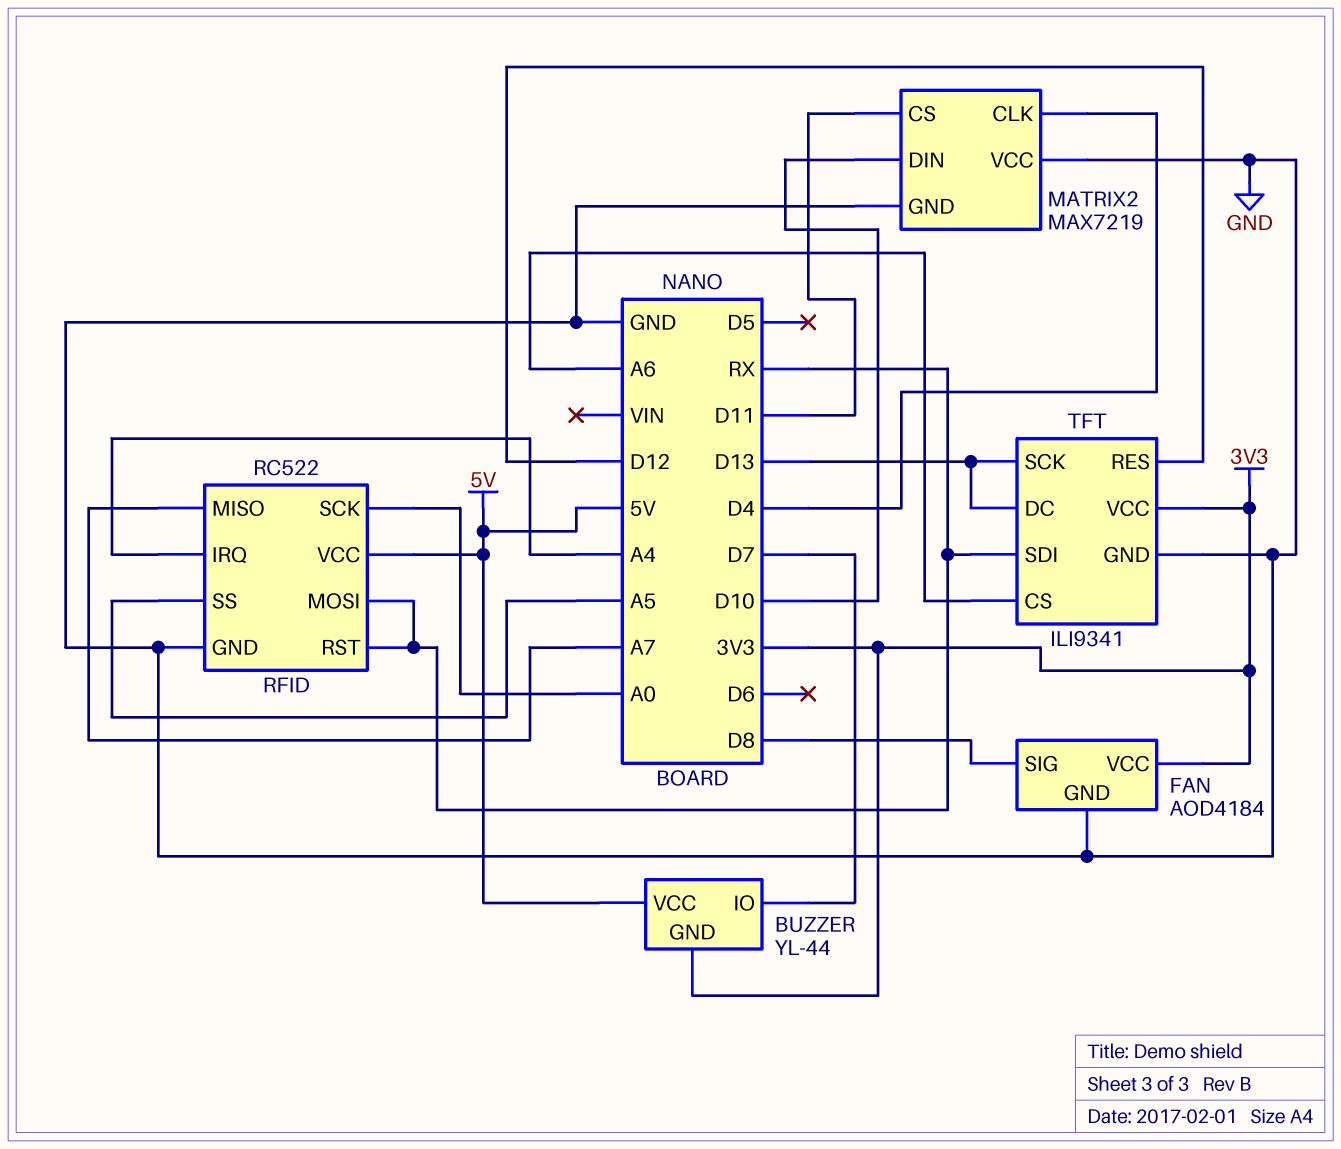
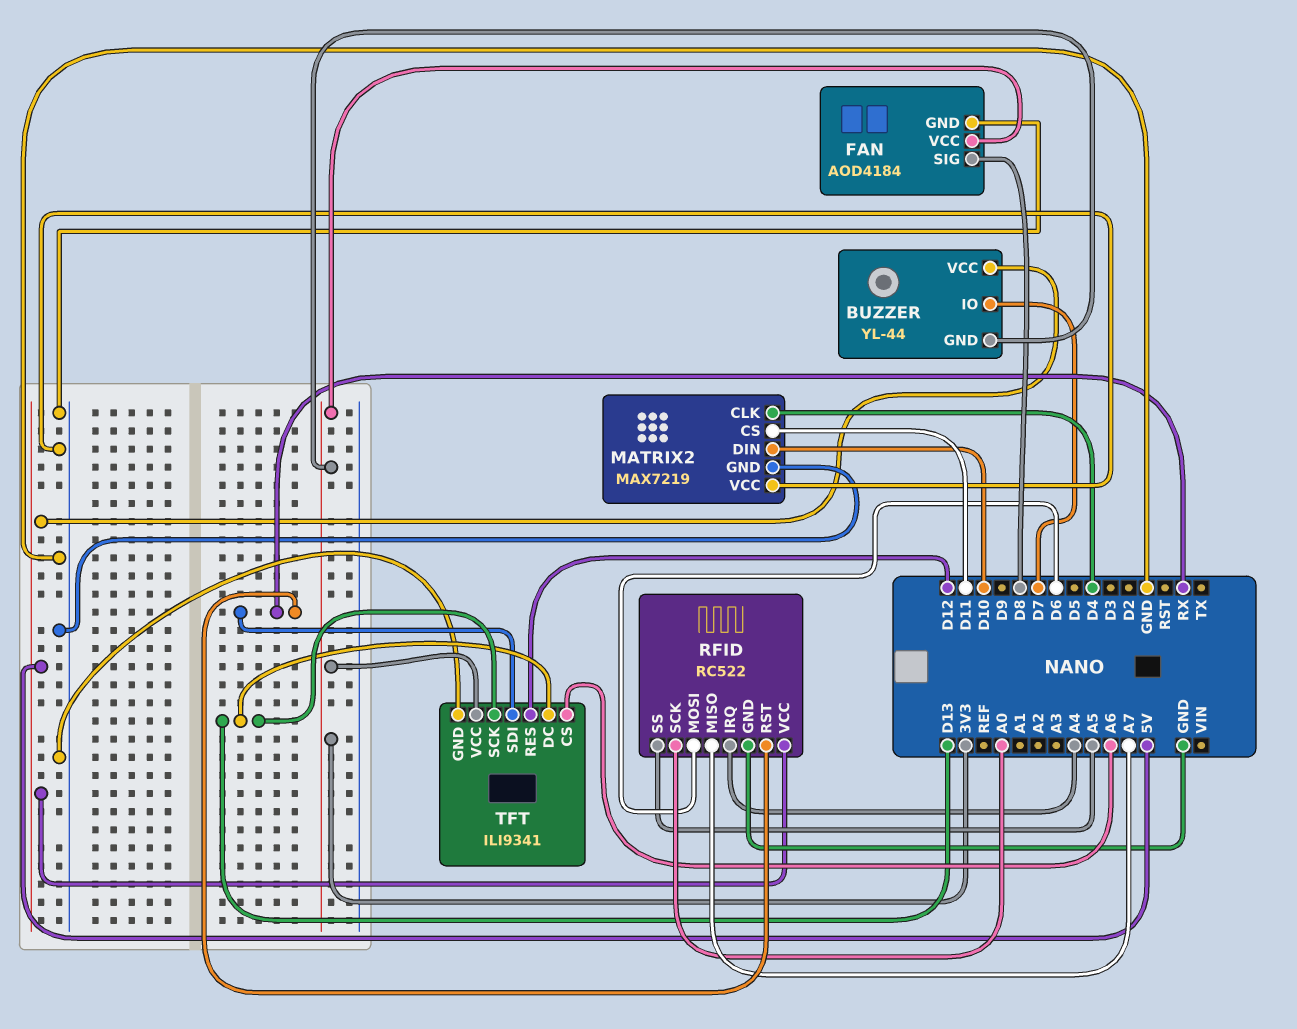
RFID pin MOSI: RX -> D6

